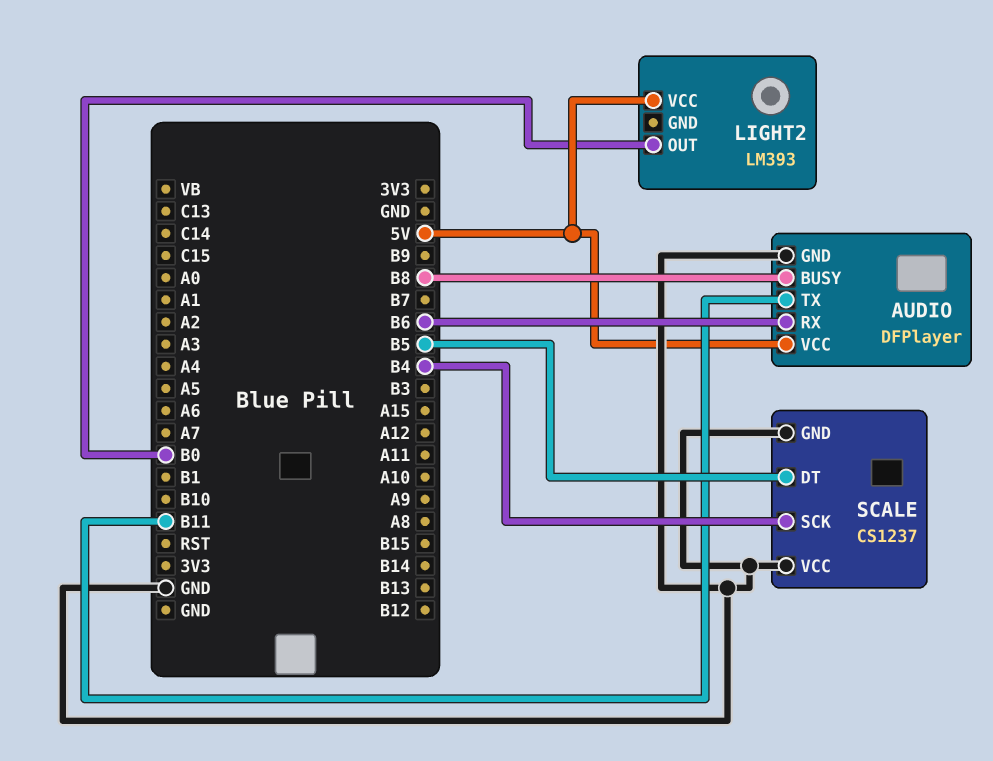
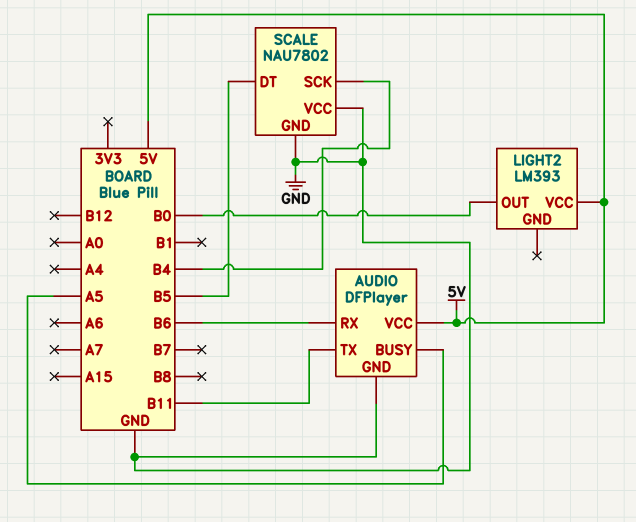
AUDIO pin BUSY: B8 -> A5
SCALE: CS1237 -> NAU7802

